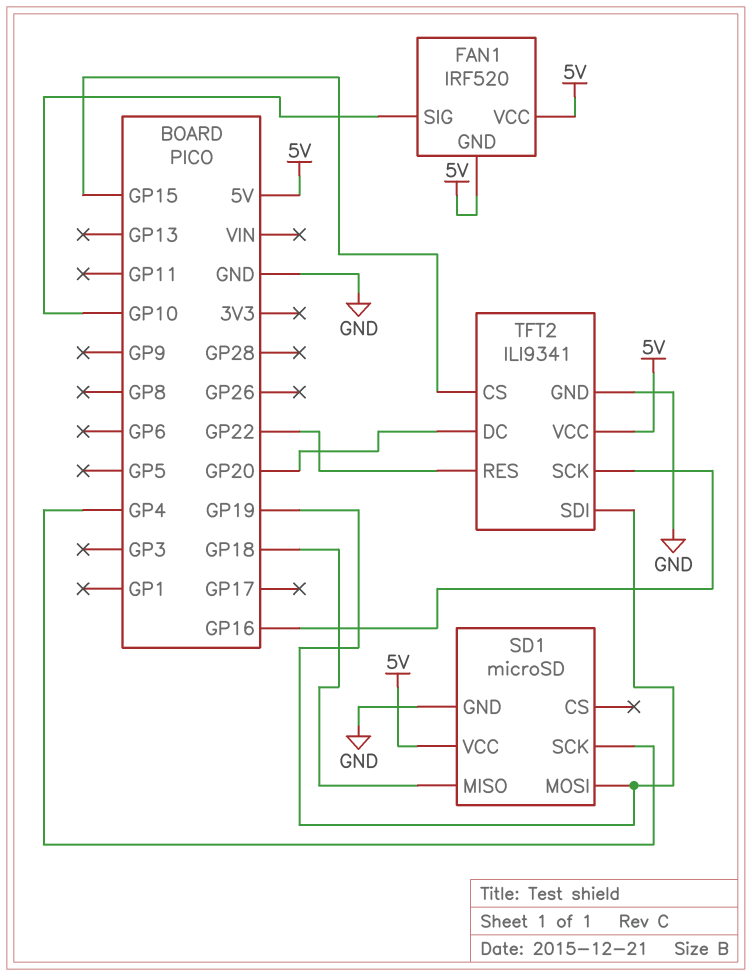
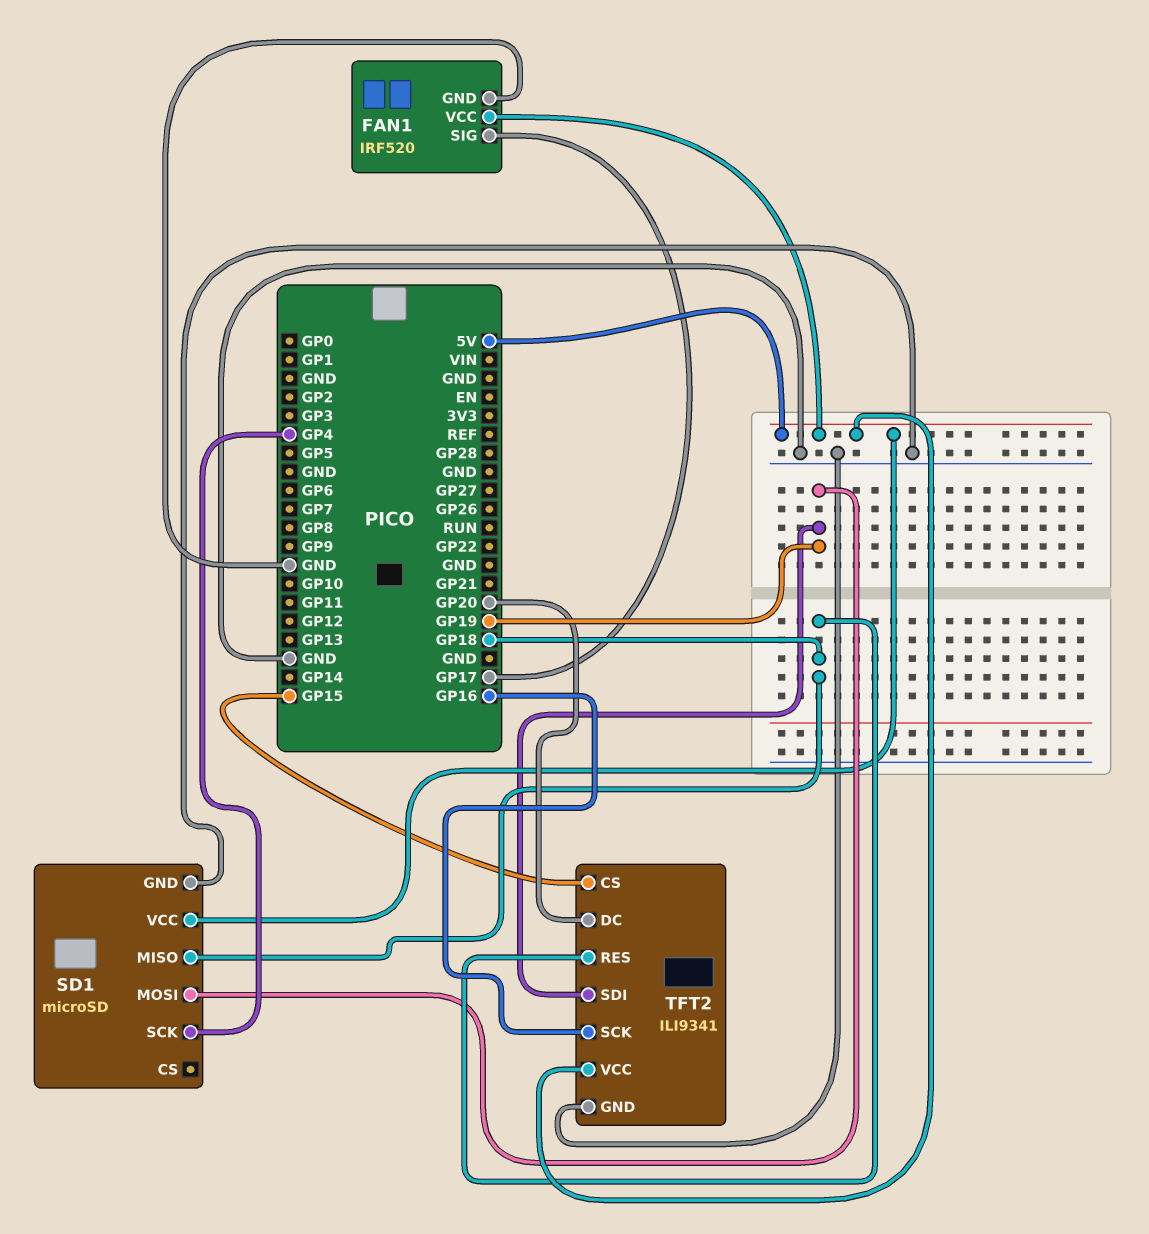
FAN1 pin GND: 5V -> GND
FAN1 pin SIG: GP10 -> GP17
TFT2 pin RES: GP22 -> GP18

